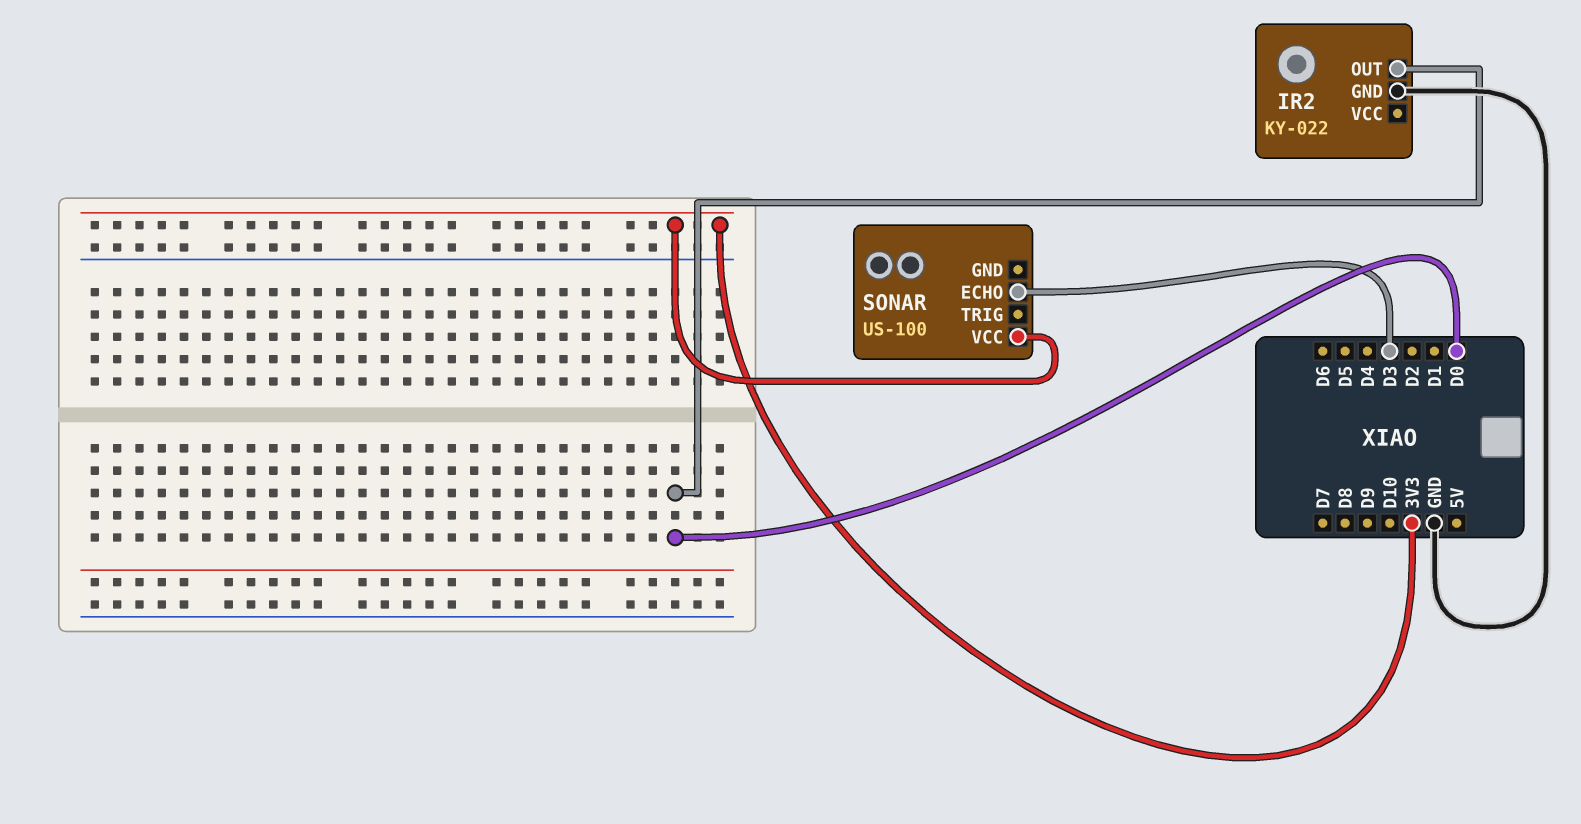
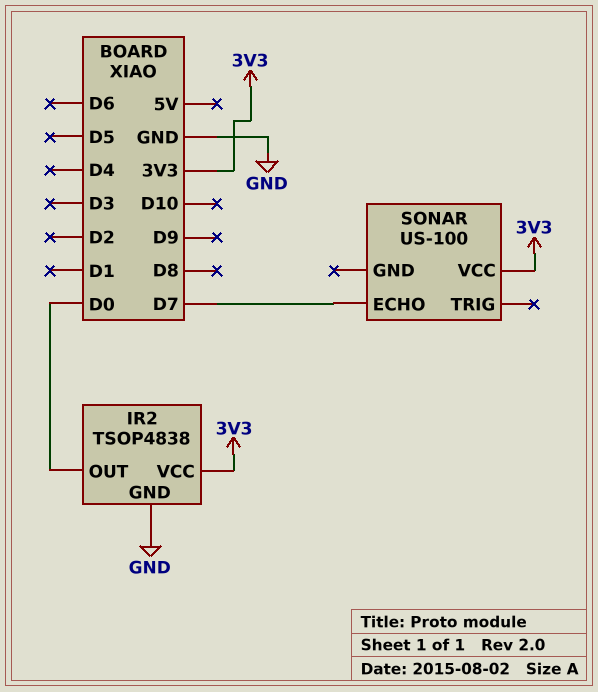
IR2: KY-022 -> TSOP4838
IR2 pin VCC: none -> 3V3
SONAR pin ECHO: D3 -> D7

